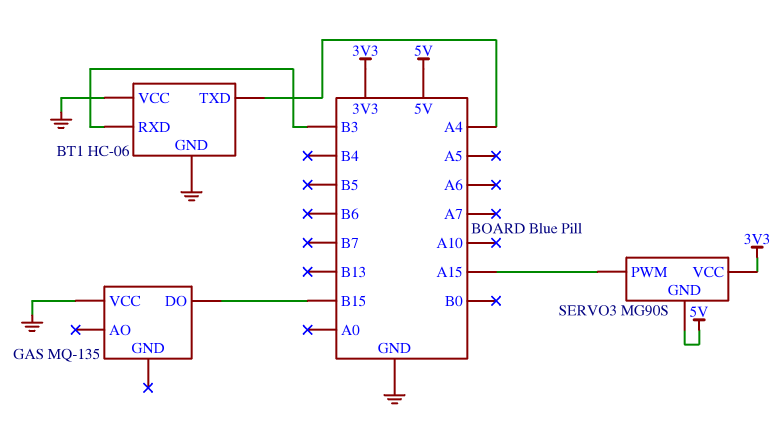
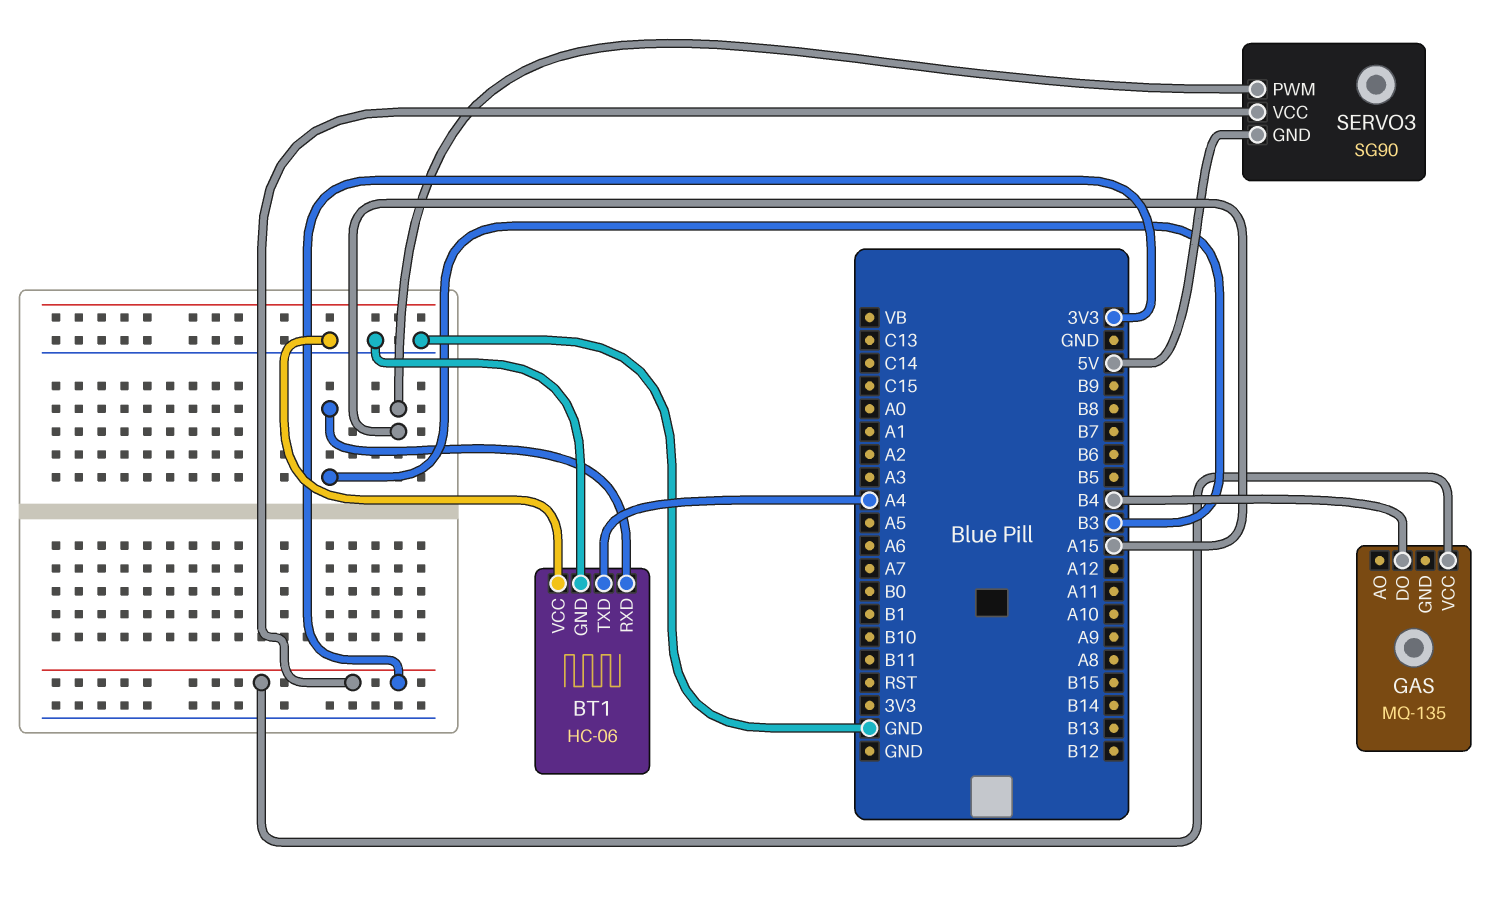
GAS pin DO: B15 -> B4
GAS pin VCC: GND -> 3V3
SERVO3: MG90S -> SG90

